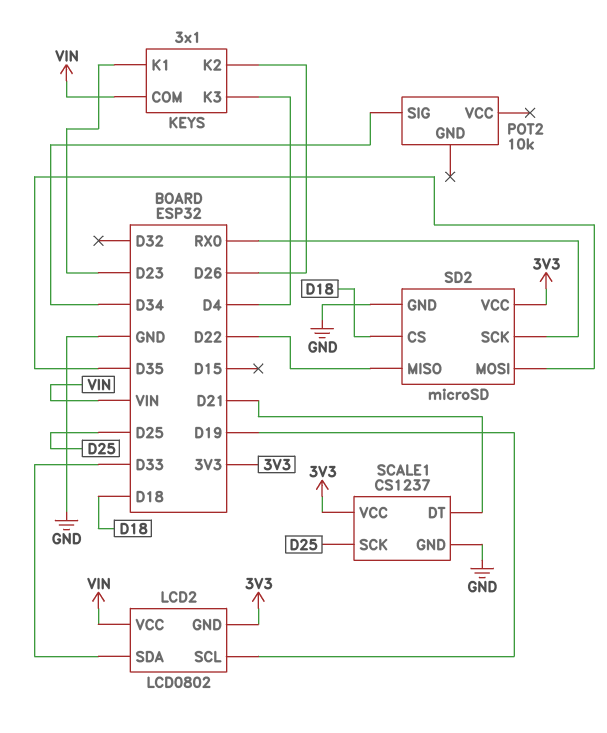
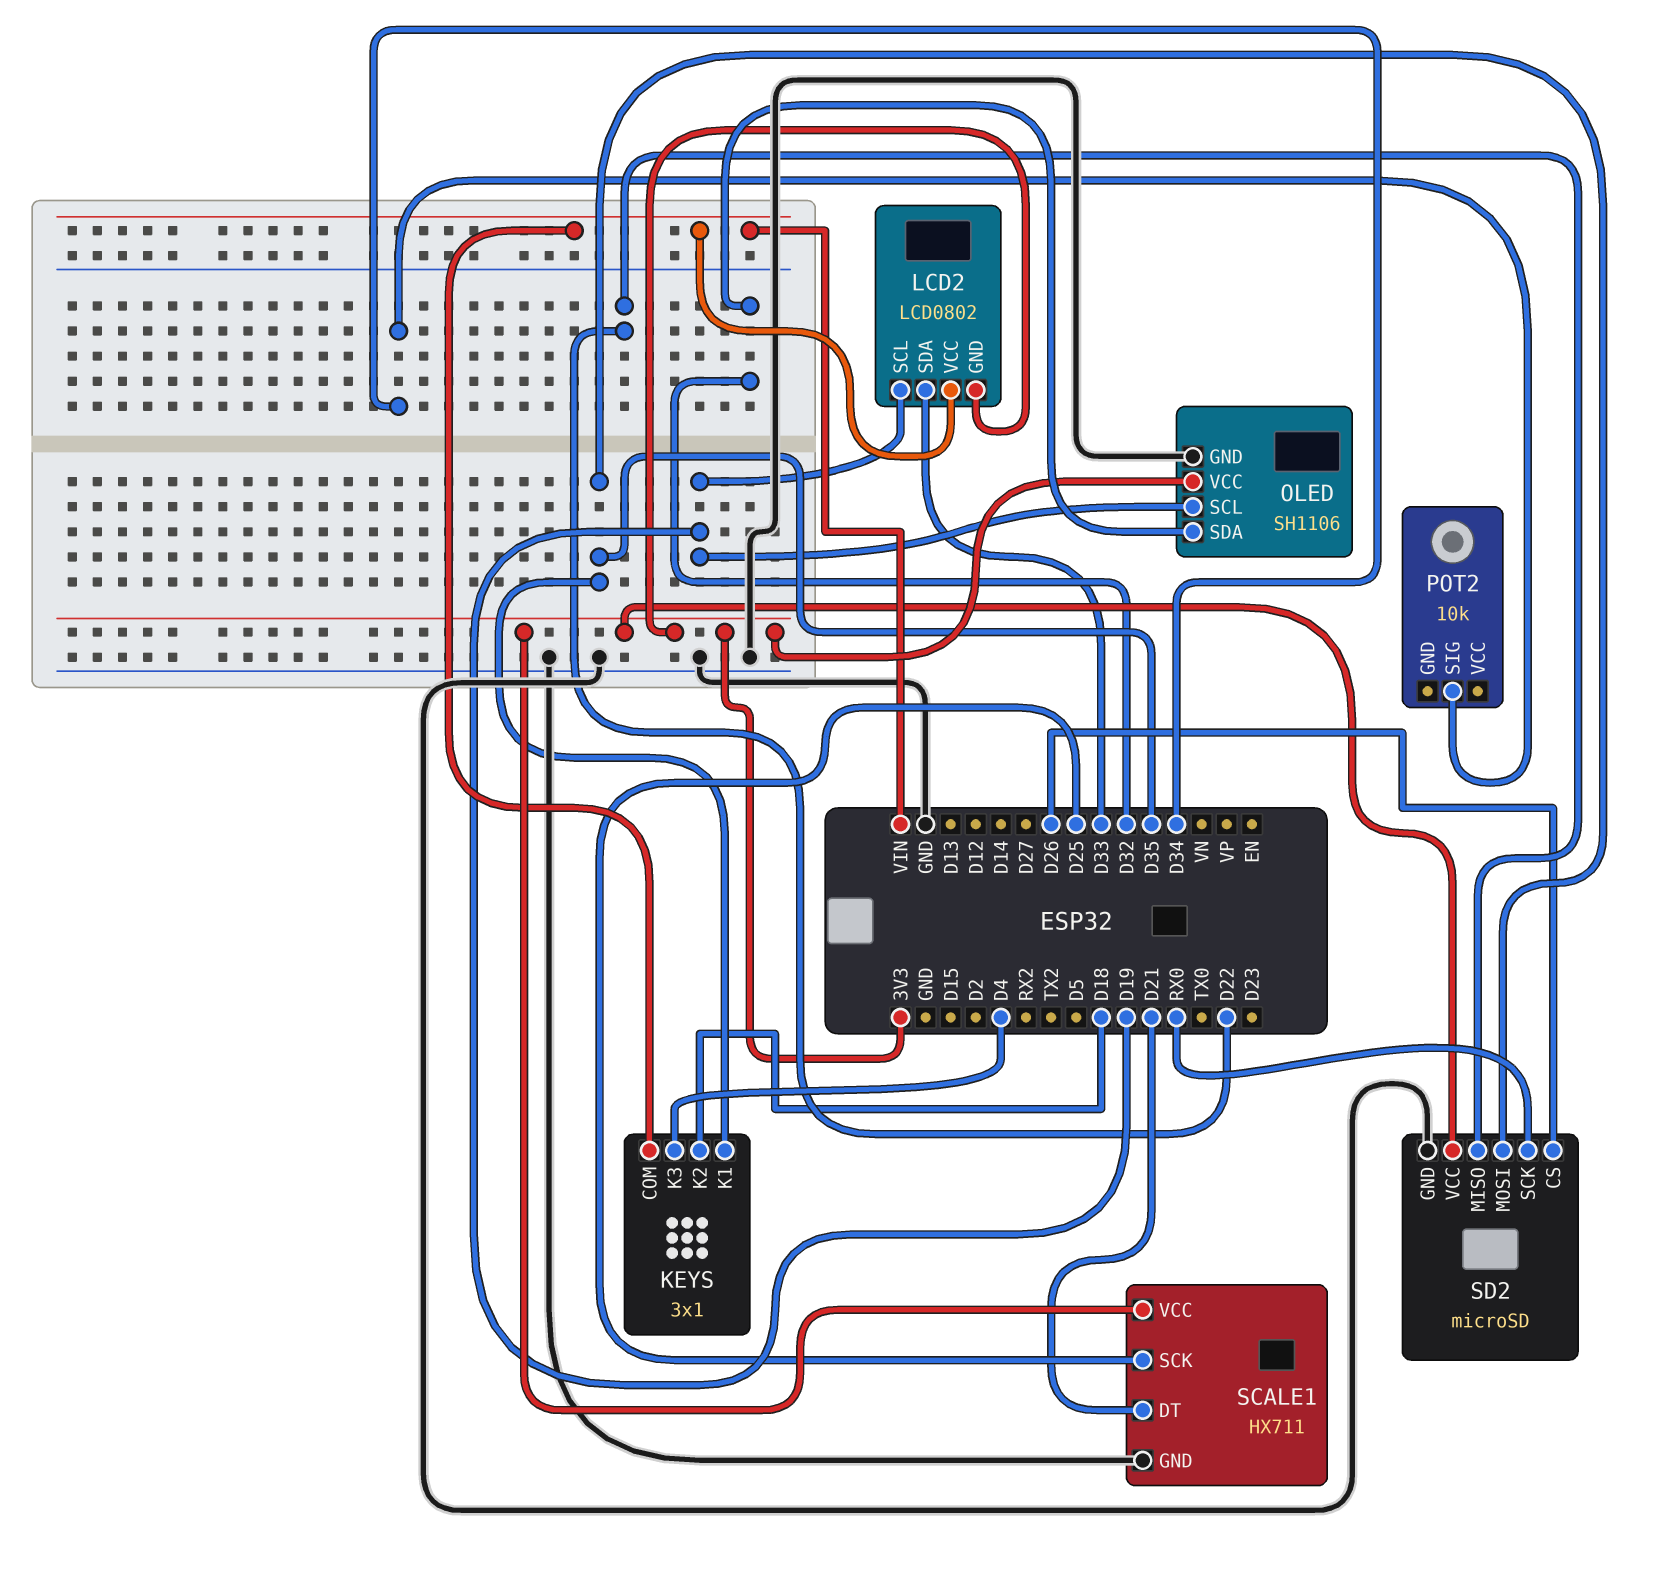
KEYS pin K1: D23 -> D35
KEYS pin K2: D26 -> D18
OLED: none -> SH1106
OLED pin GND: none -> GND
OLED pin SCL: none -> D19
OLED pin SDA: none -> D32
OLED pin VCC: none -> 3V3
SCALE1: CS1237 -> HX711
SD2 pin CS: D18 -> D26

